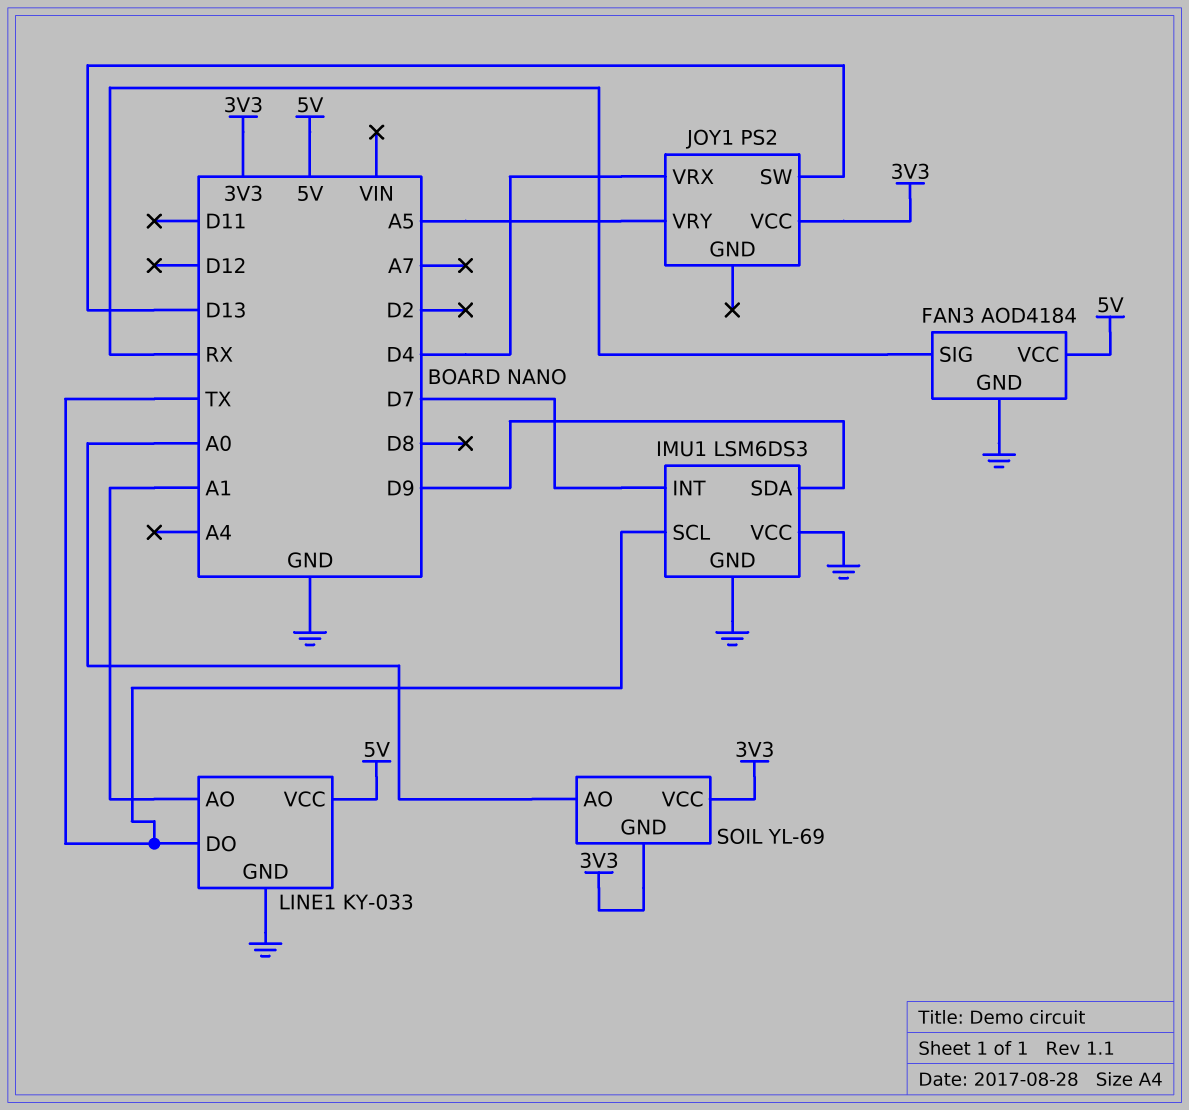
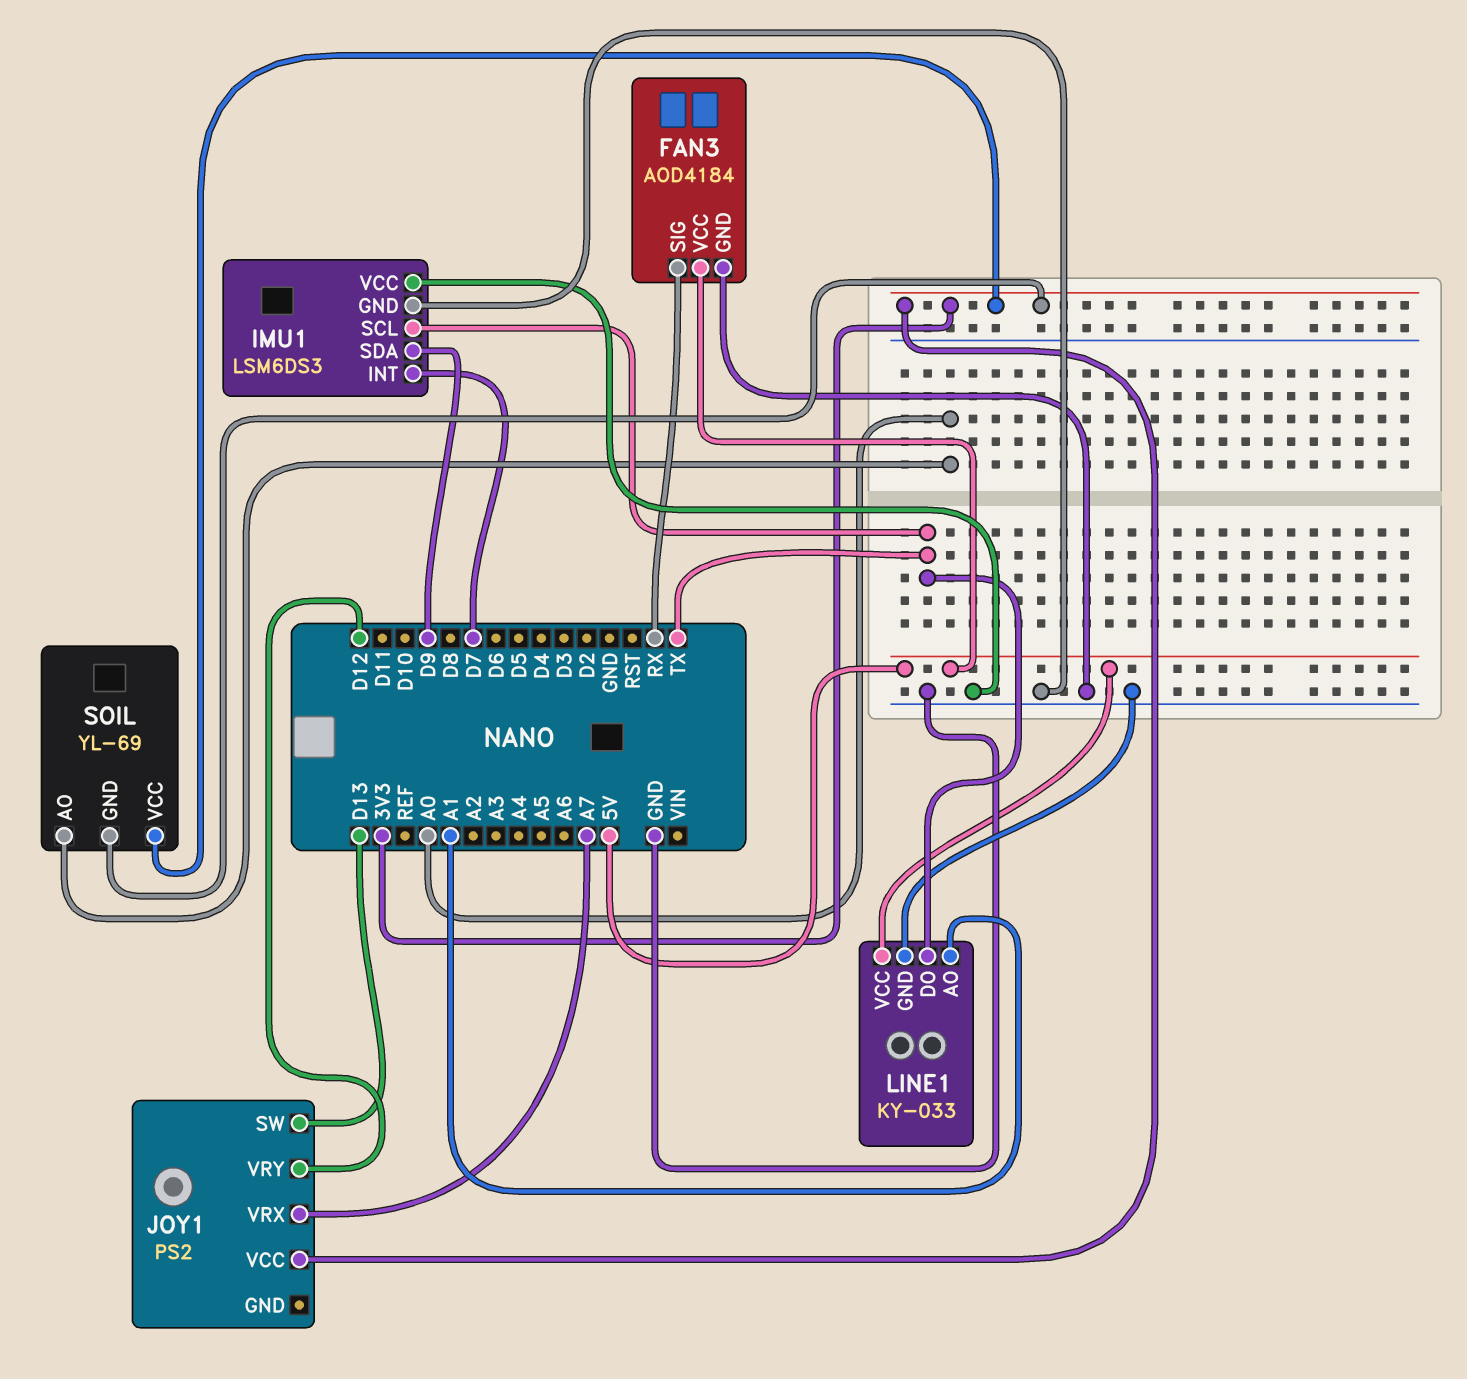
JOY1 pin VRX: D4 -> A7
JOY1 pin VRY: A5 -> D12

